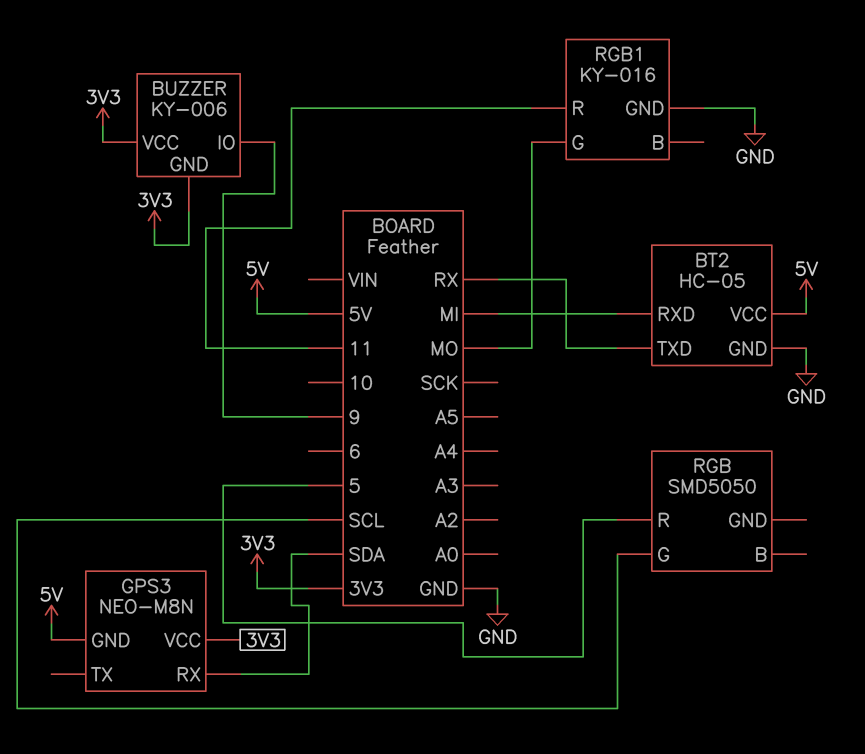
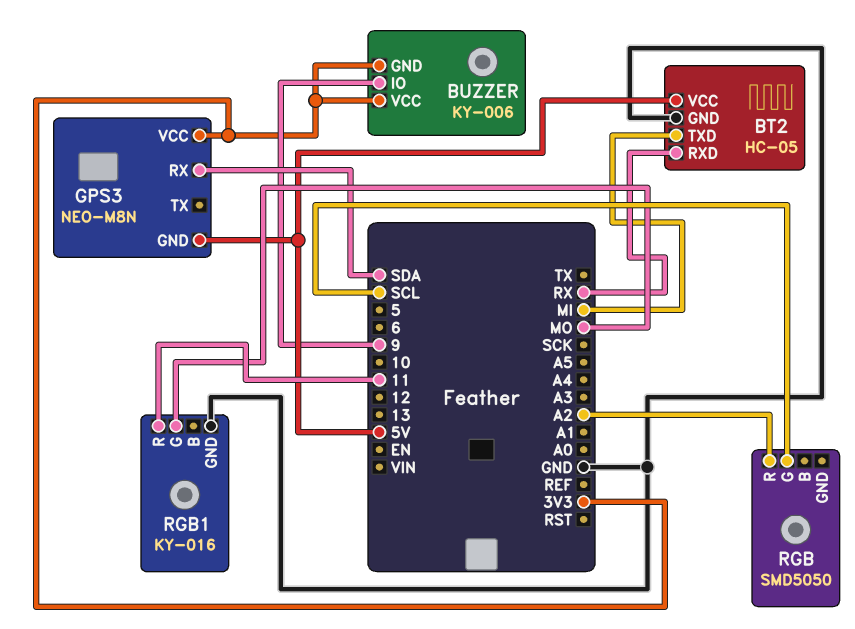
BT2 pin RXD: MI -> RX
BT2 pin TXD: RX -> MI
RGB pin R: 5 -> A2

